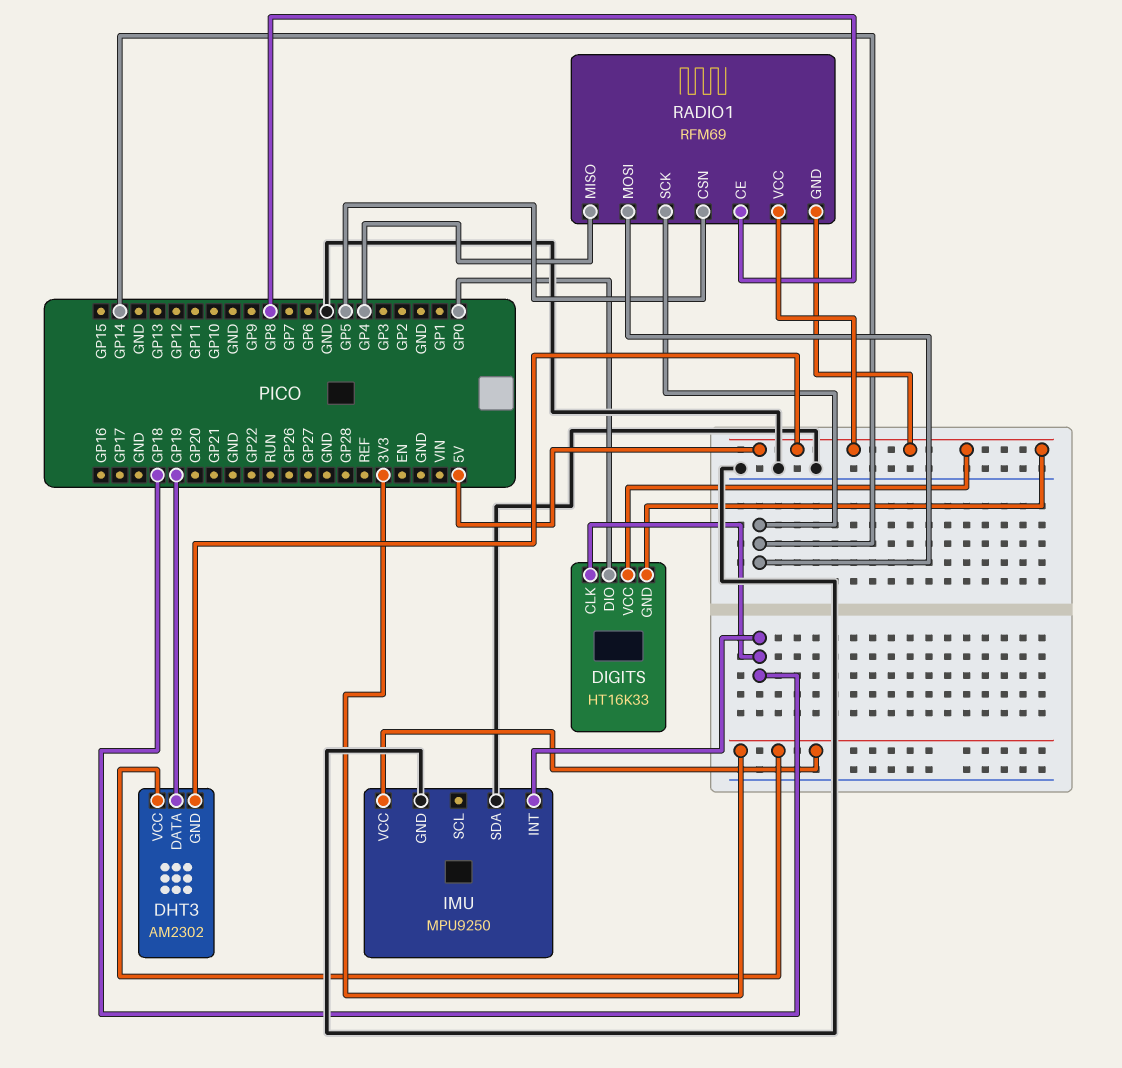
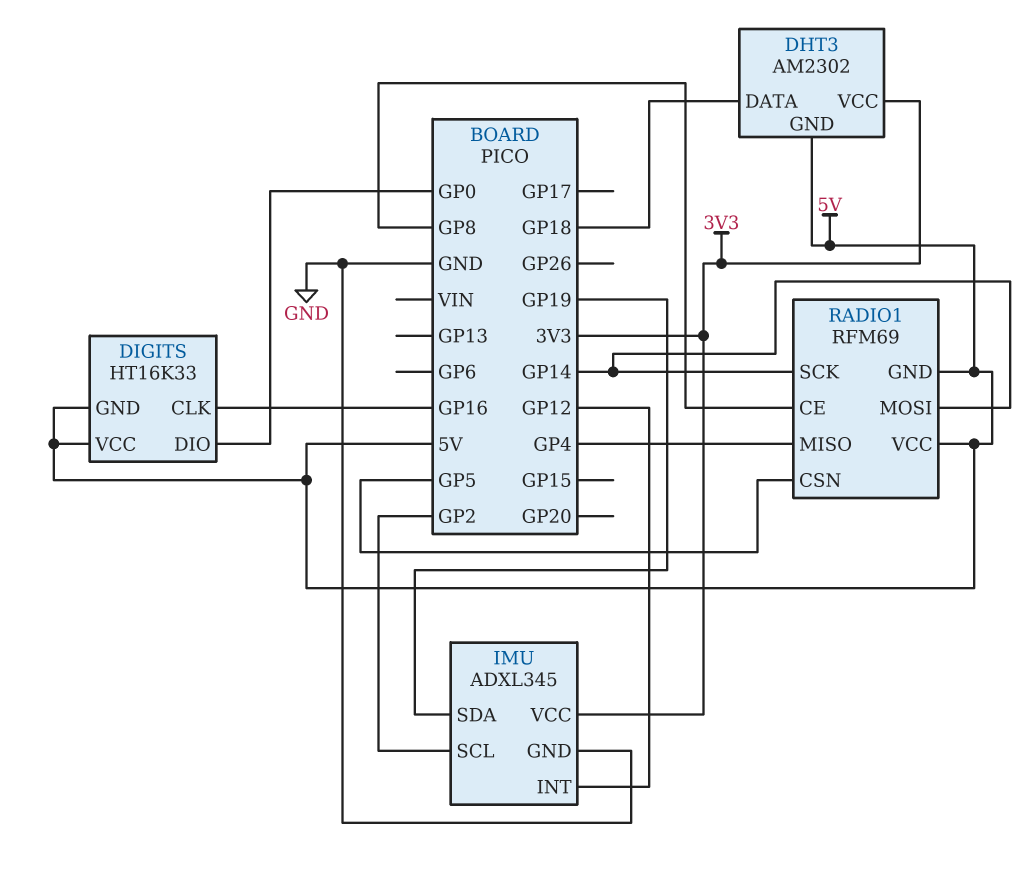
DHT3 pin DATA: GP19 -> GP18
DIGITS pin CLK: GP18 -> GP16
IMU: MPU9250 -> ADXL345
IMU pin INT: GP18 -> GP12
IMU pin SCL: none -> GP2
IMU pin SDA: GND -> GP19

